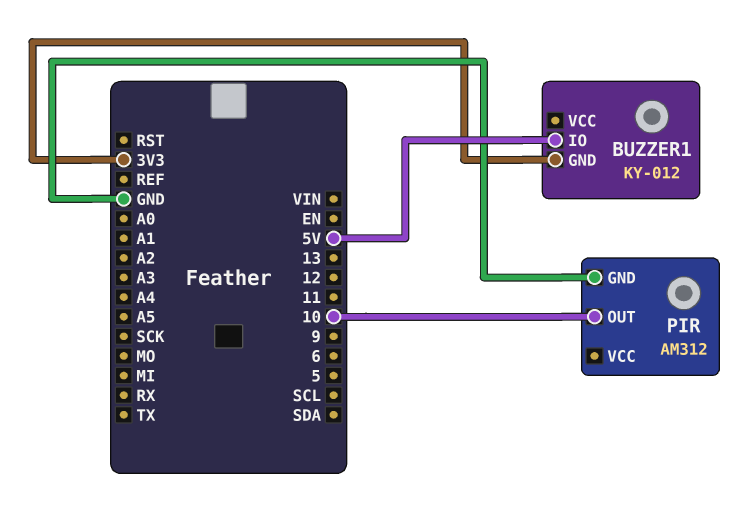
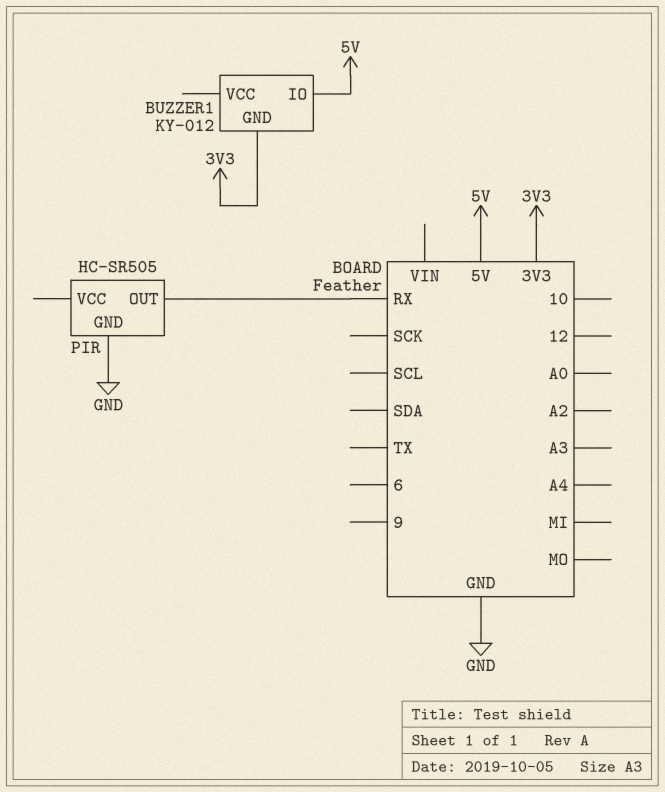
PIR: AM312 -> HC-SR505
PIR pin OUT: 10 -> RX

